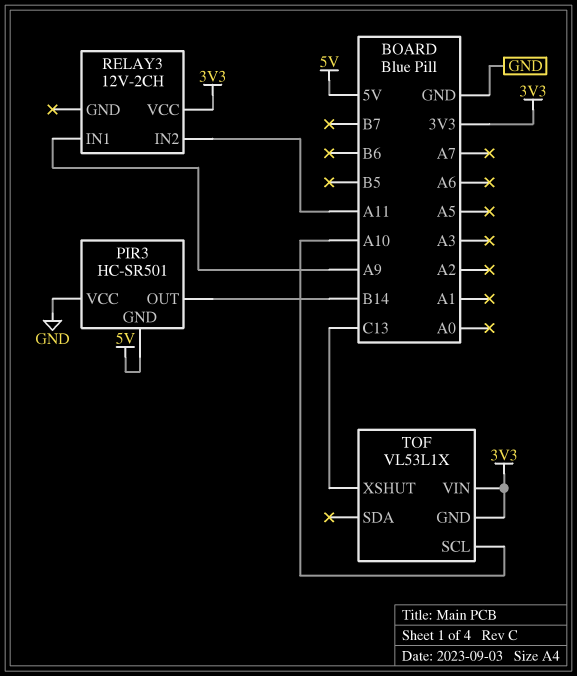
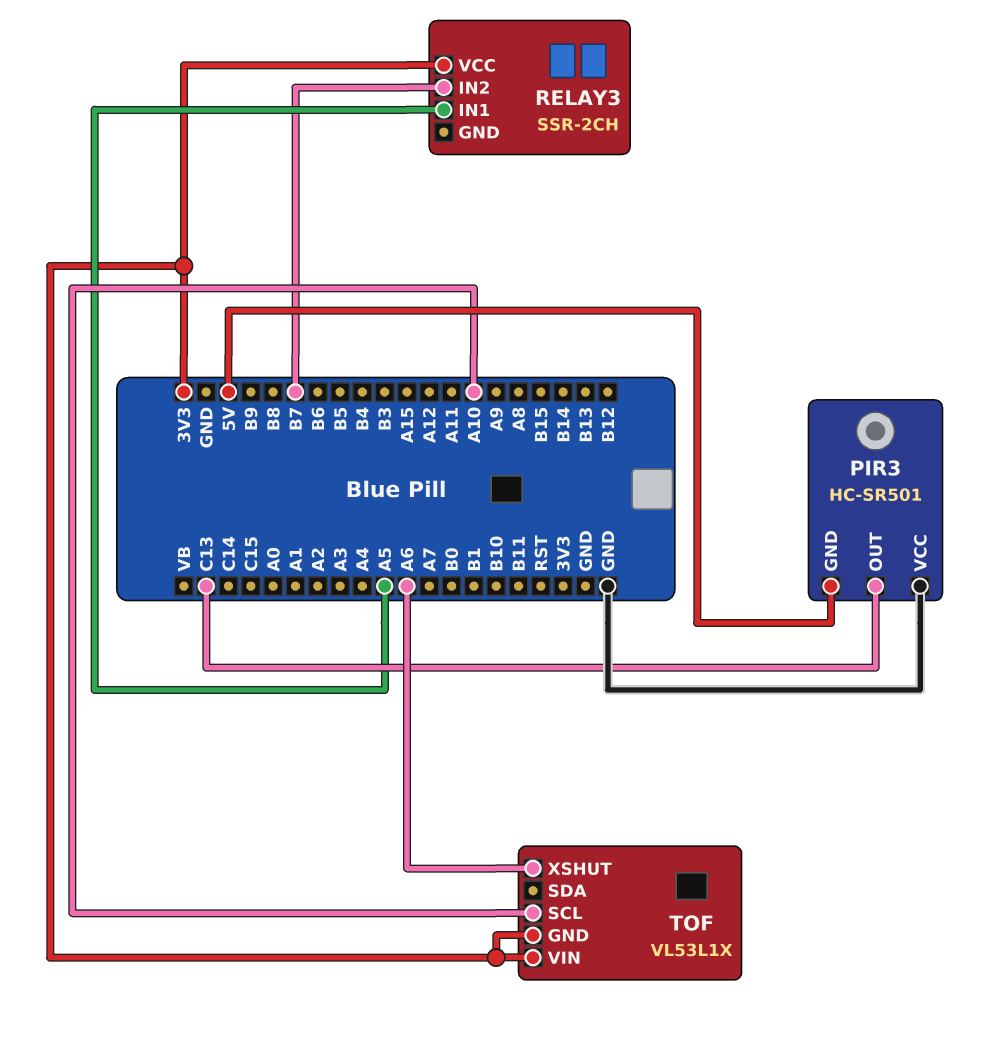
PIR3 pin OUT: B14 -> C13
RELAY3: 12V-2CH -> SSR-2CH
RELAY3 pin IN1: A9 -> A5
RELAY3 pin IN2: A11 -> B7
TOF pin XSHUT: C13 -> A6

